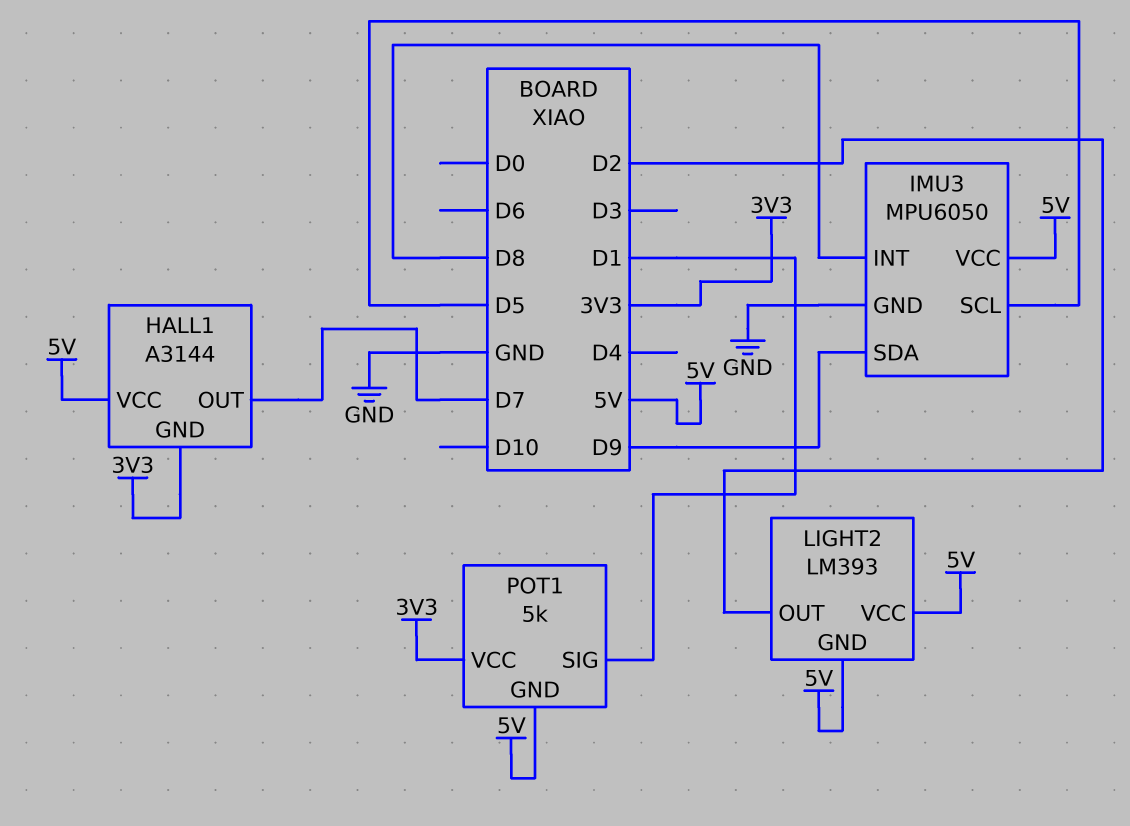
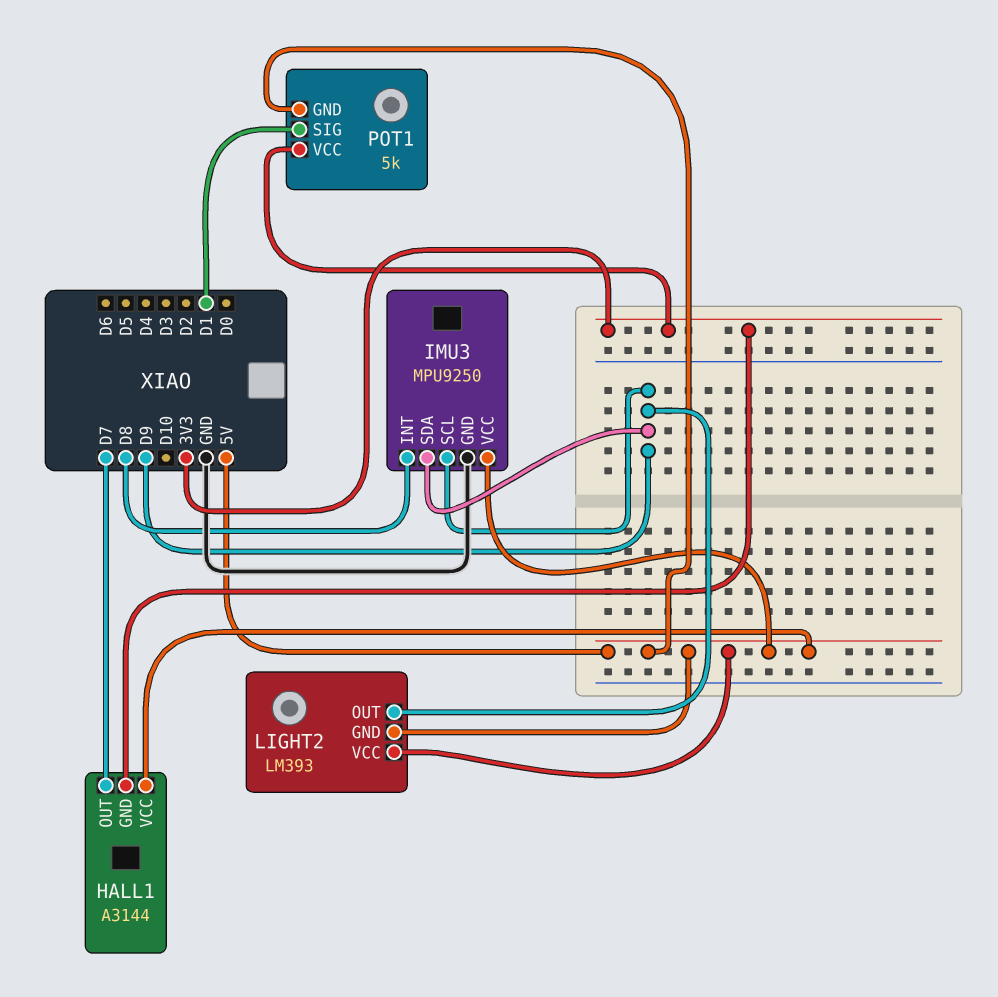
IMU3: MPU6050 -> MPU9250
IMU3 pin SCL: D5 -> D9
LIGHT2 pin OUT: D2 -> D9

